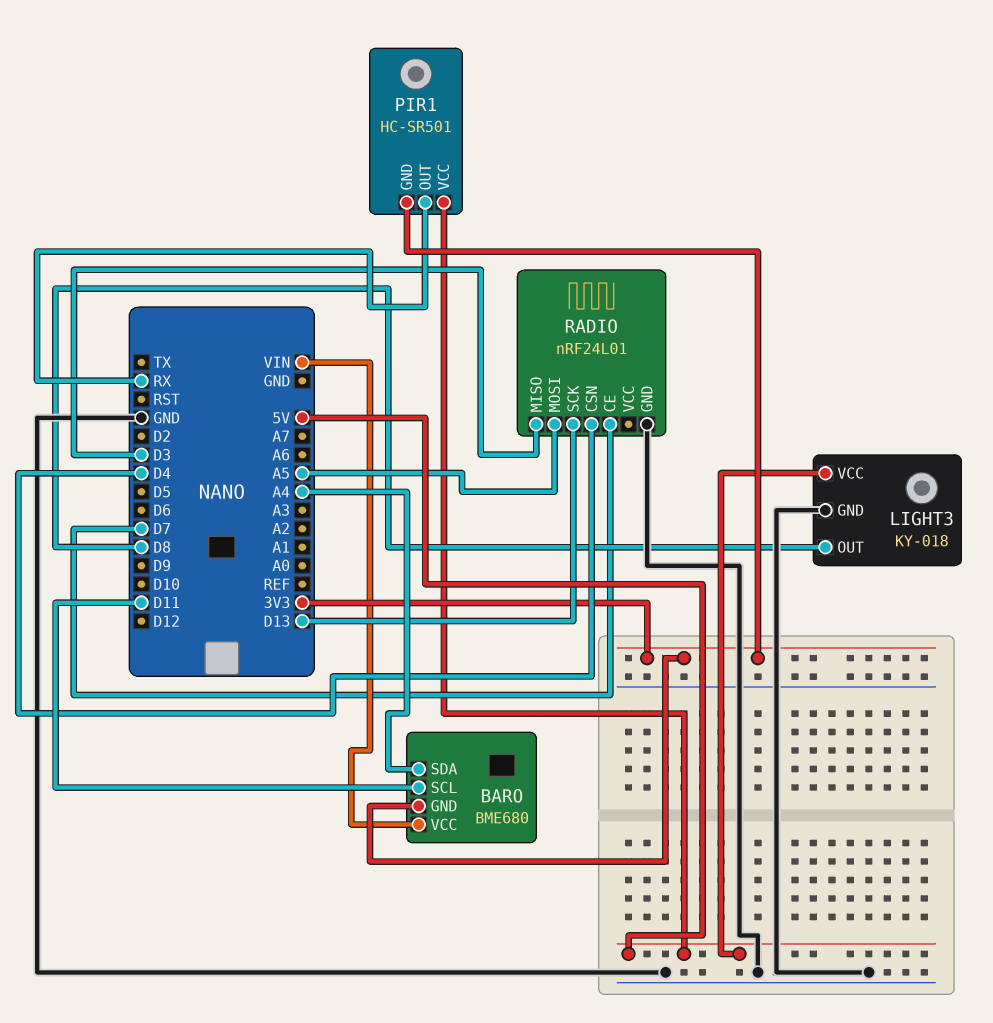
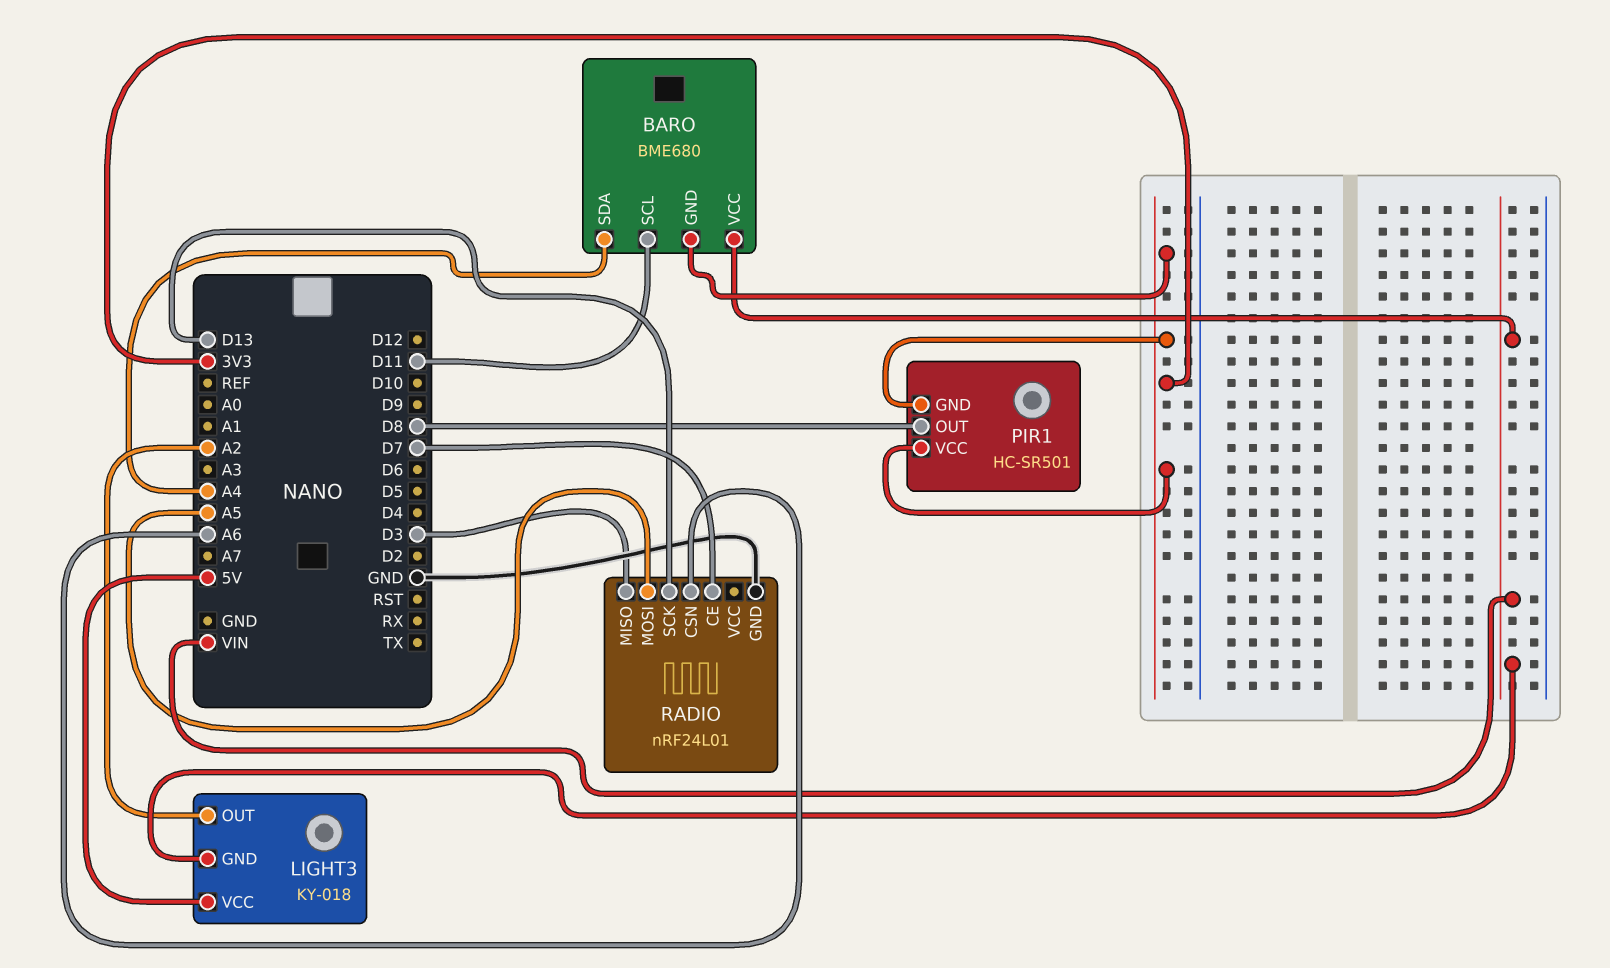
LIGHT3 pin GND: GND -> VIN
LIGHT3 pin OUT: D8 -> A2
PIR1 pin OUT: RX -> D8
PIR1 pin VCC: 5V -> 3V3
RADIO pin CSN: D4 -> A6

